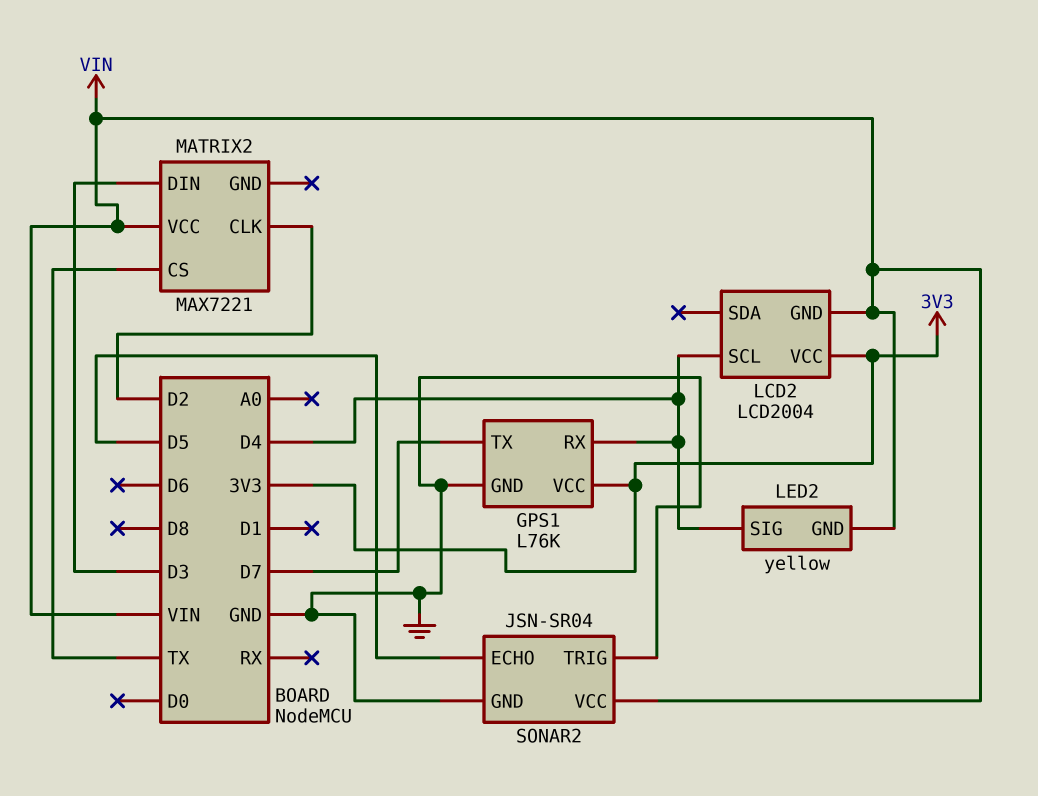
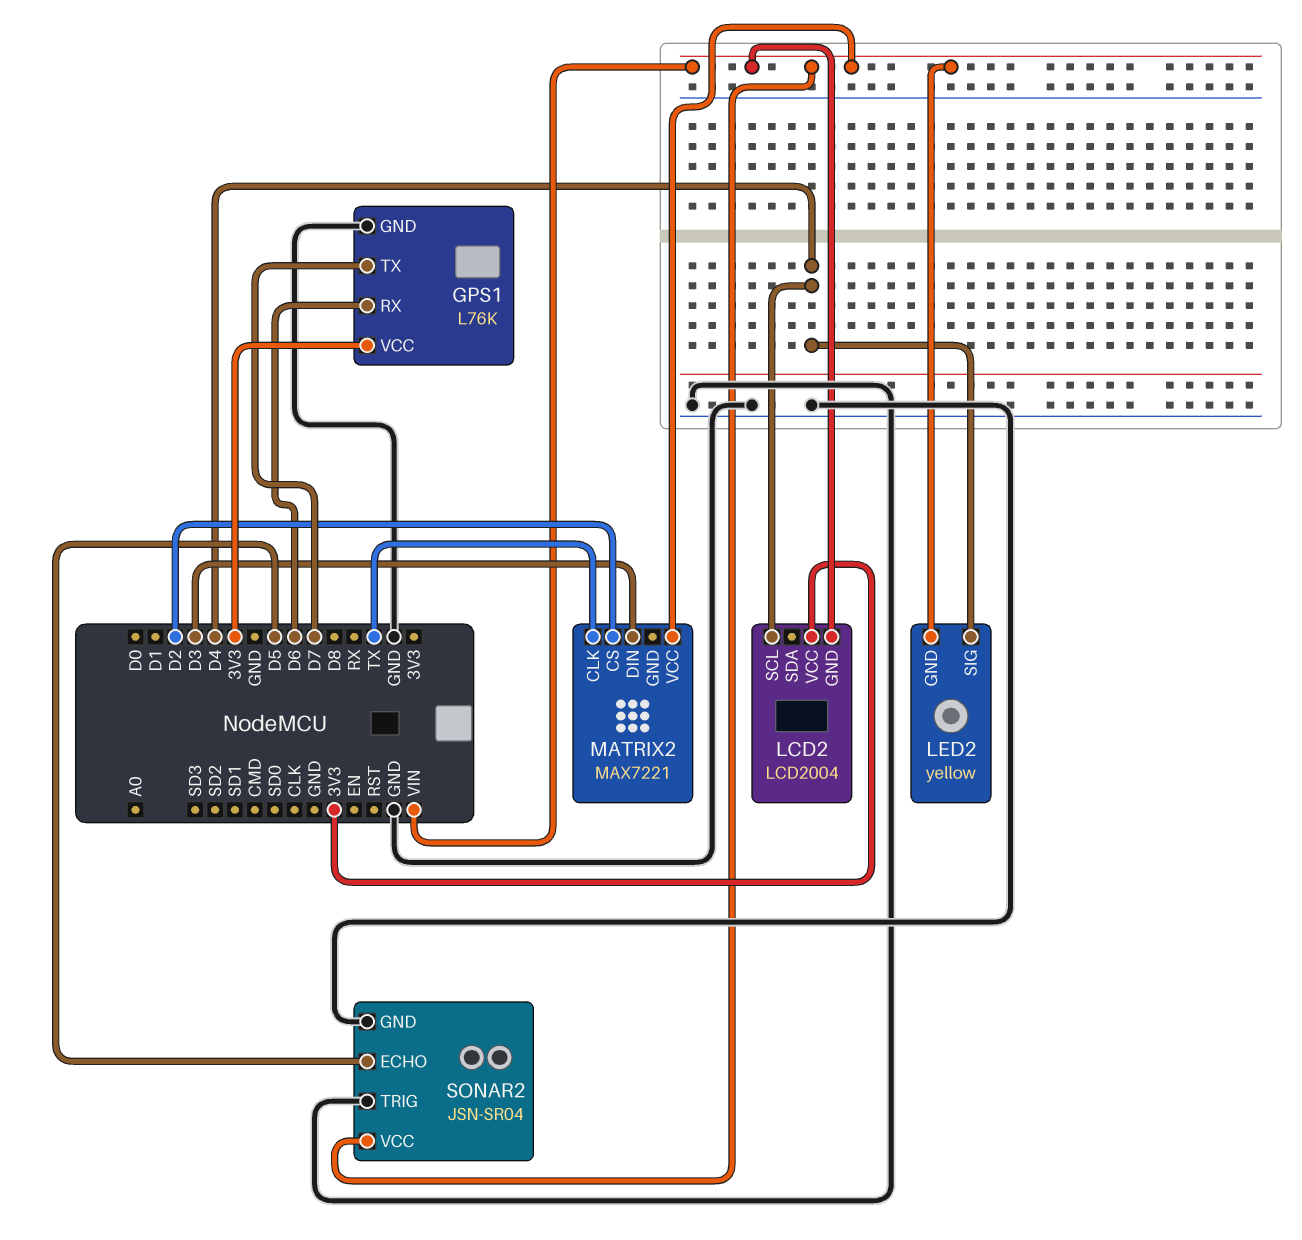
GPS1 pin RX: D4 -> D6
MATRIX2 pin CLK: D2 -> TX
MATRIX2 pin CS: TX -> D2

